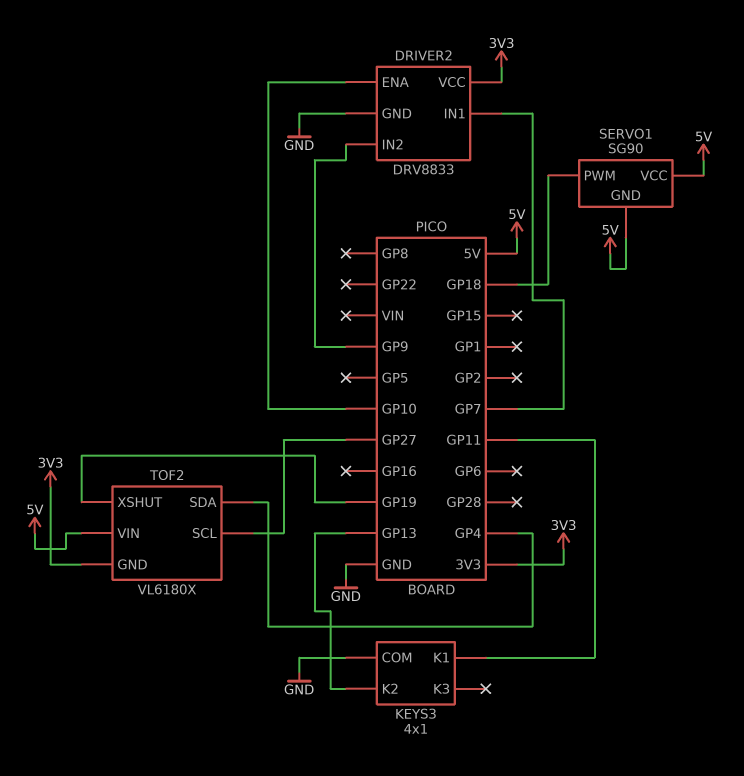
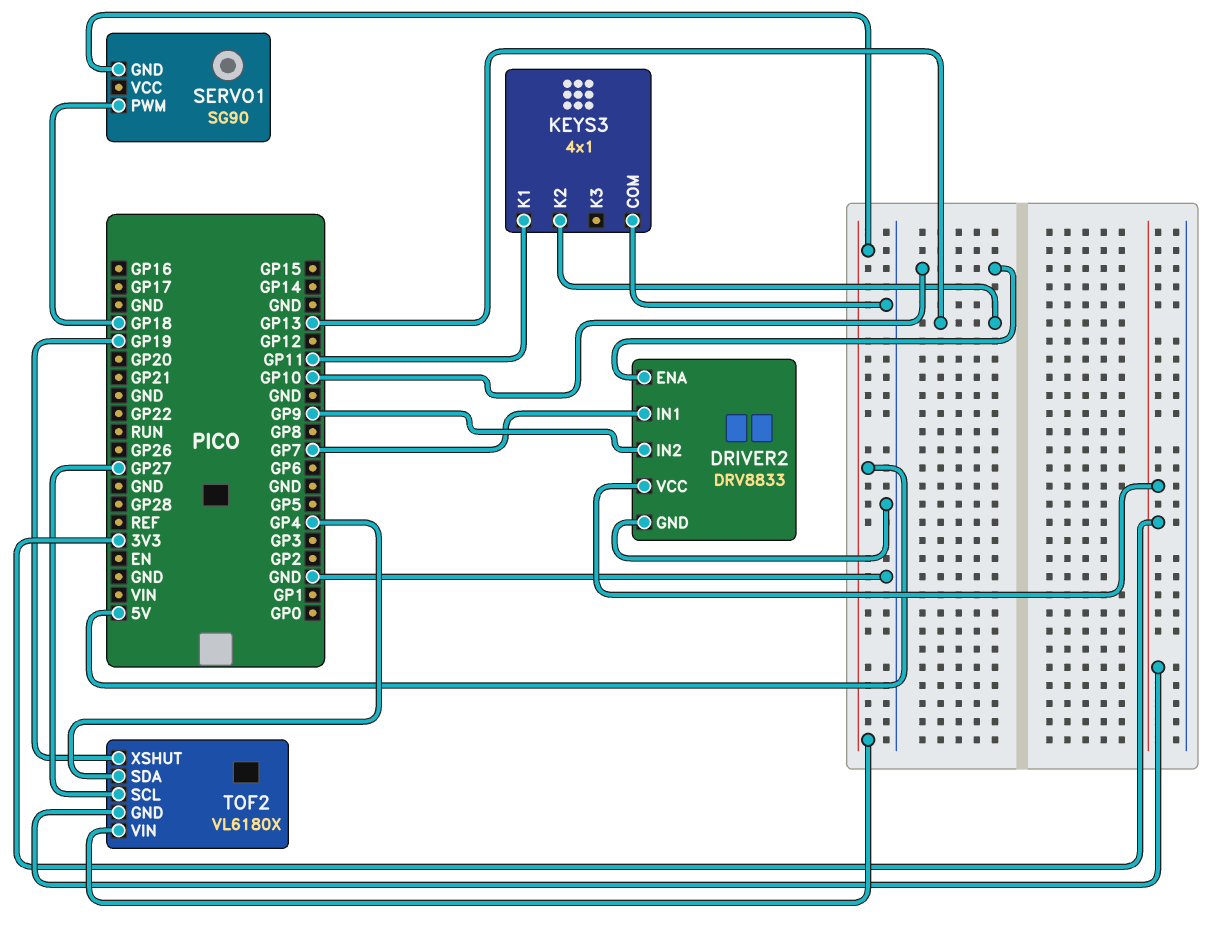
SERVO1 pin VCC: 5V -> none

